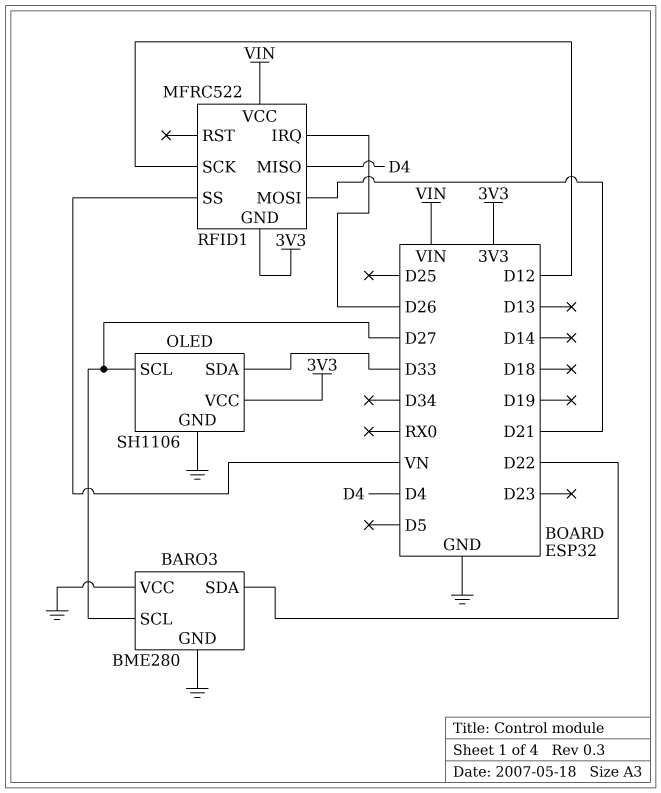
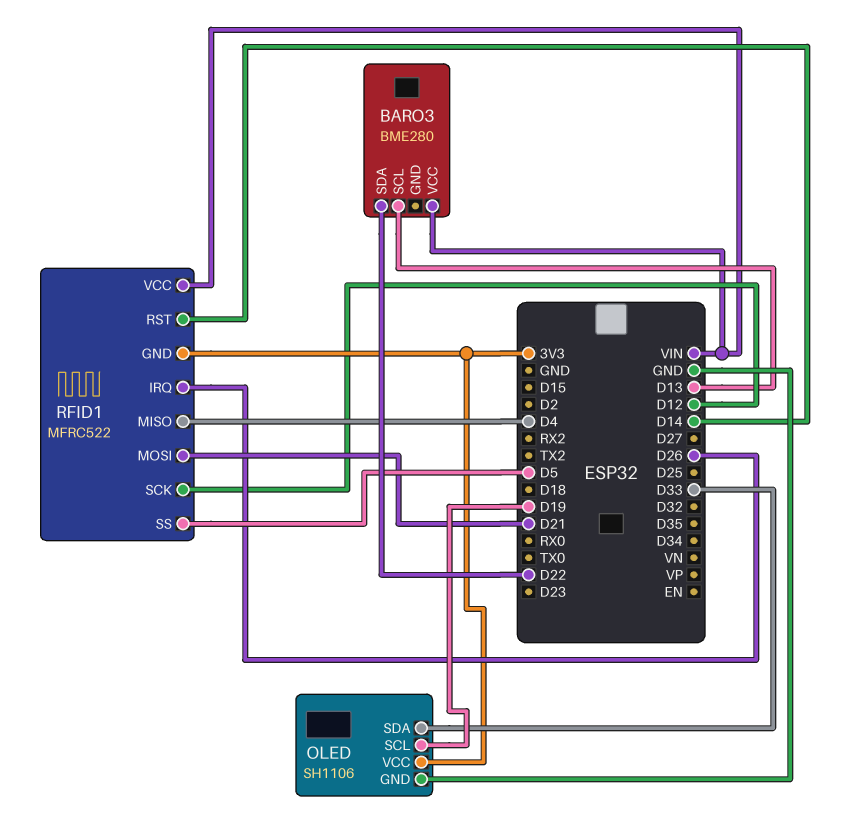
BARO3 pin GND: GND -> none
BARO3 pin SCL: D27 -> D13
BARO3 pin VCC: GND -> VIN
OLED pin SCL: D27 -> D19
RFID1 pin RST: none -> D14
RFID1 pin SS: VN -> D5

